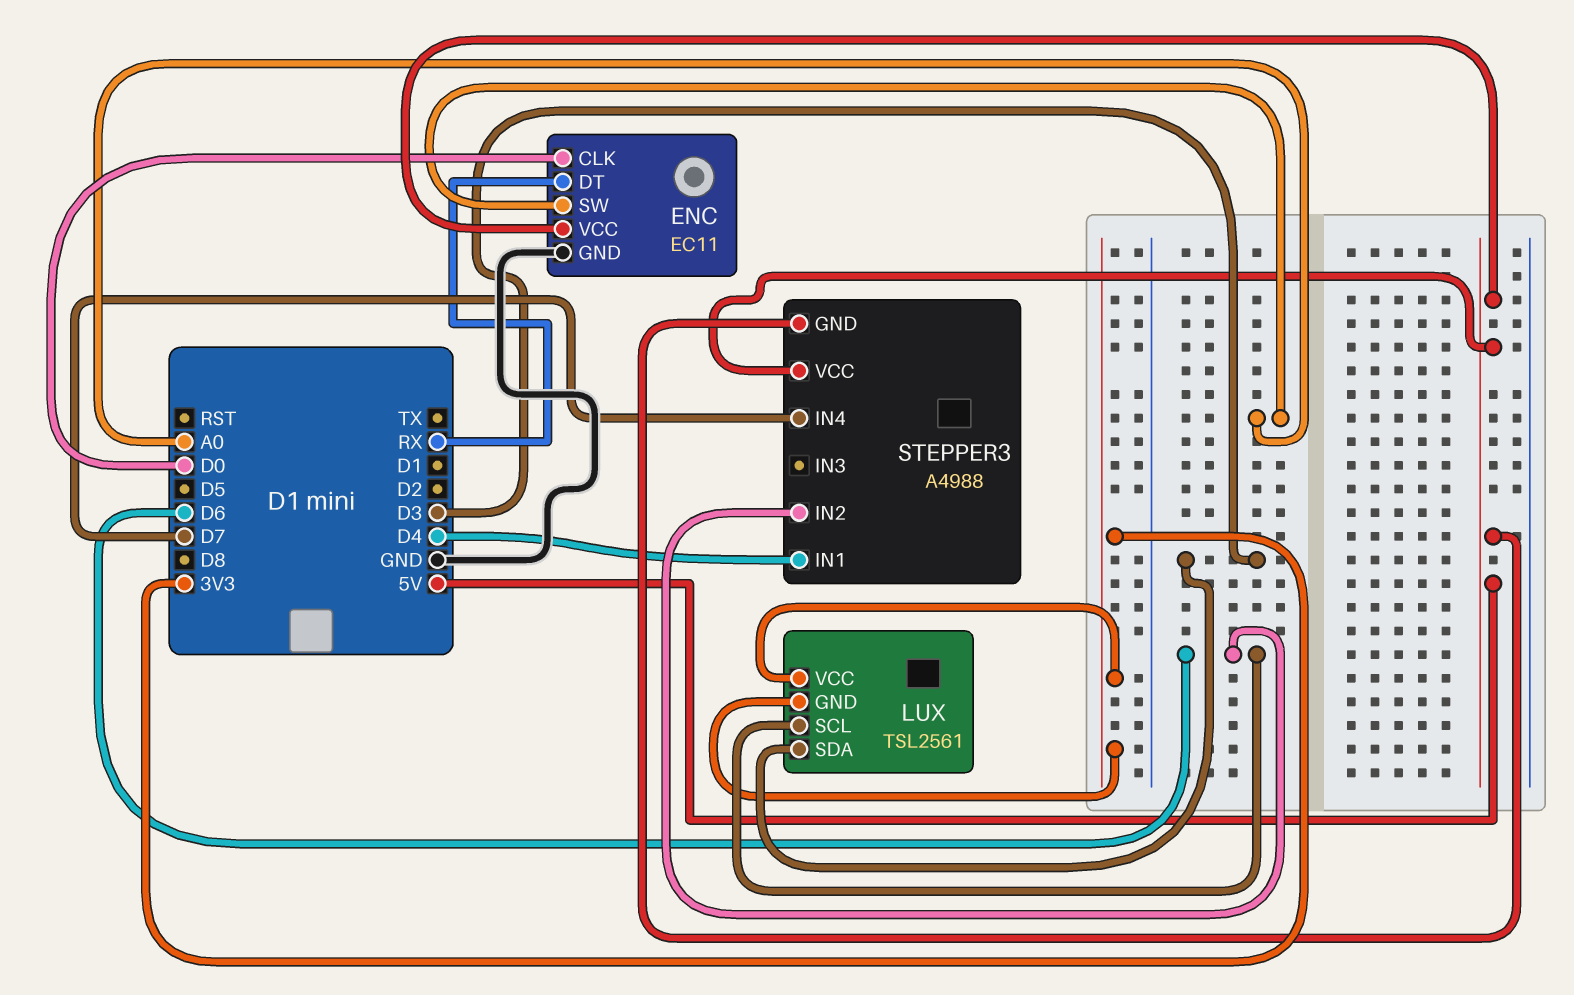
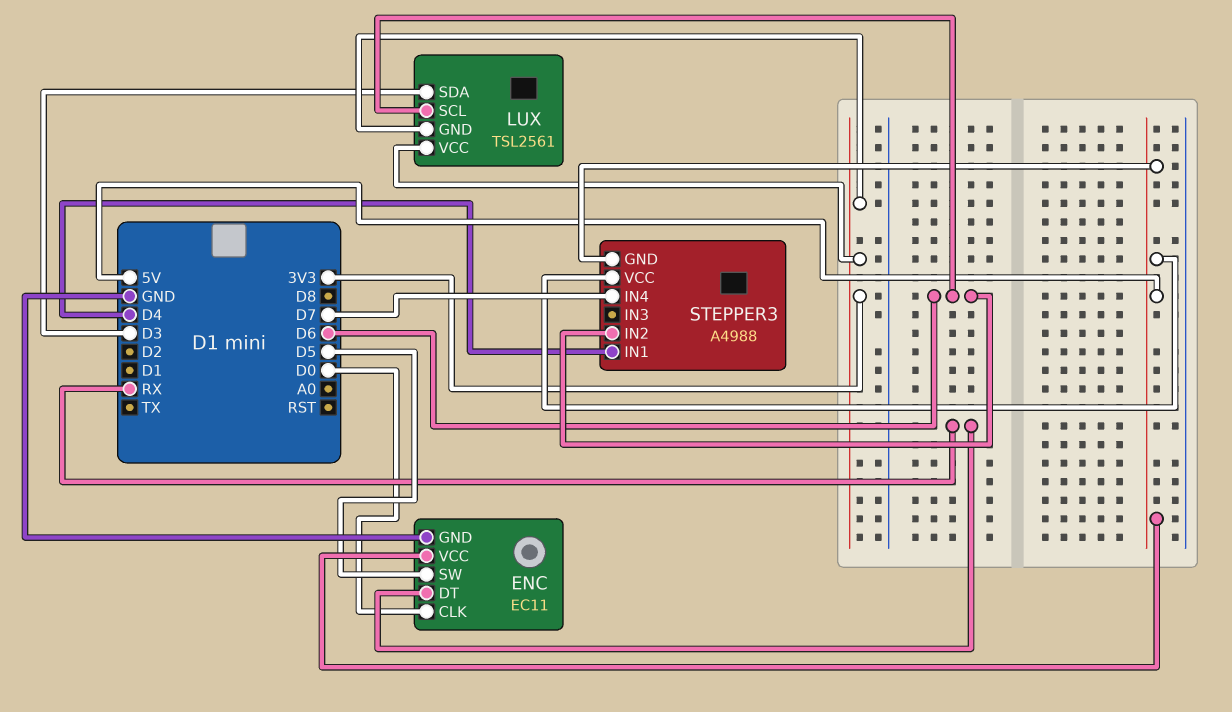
ENC pin SW: A0 -> D5

